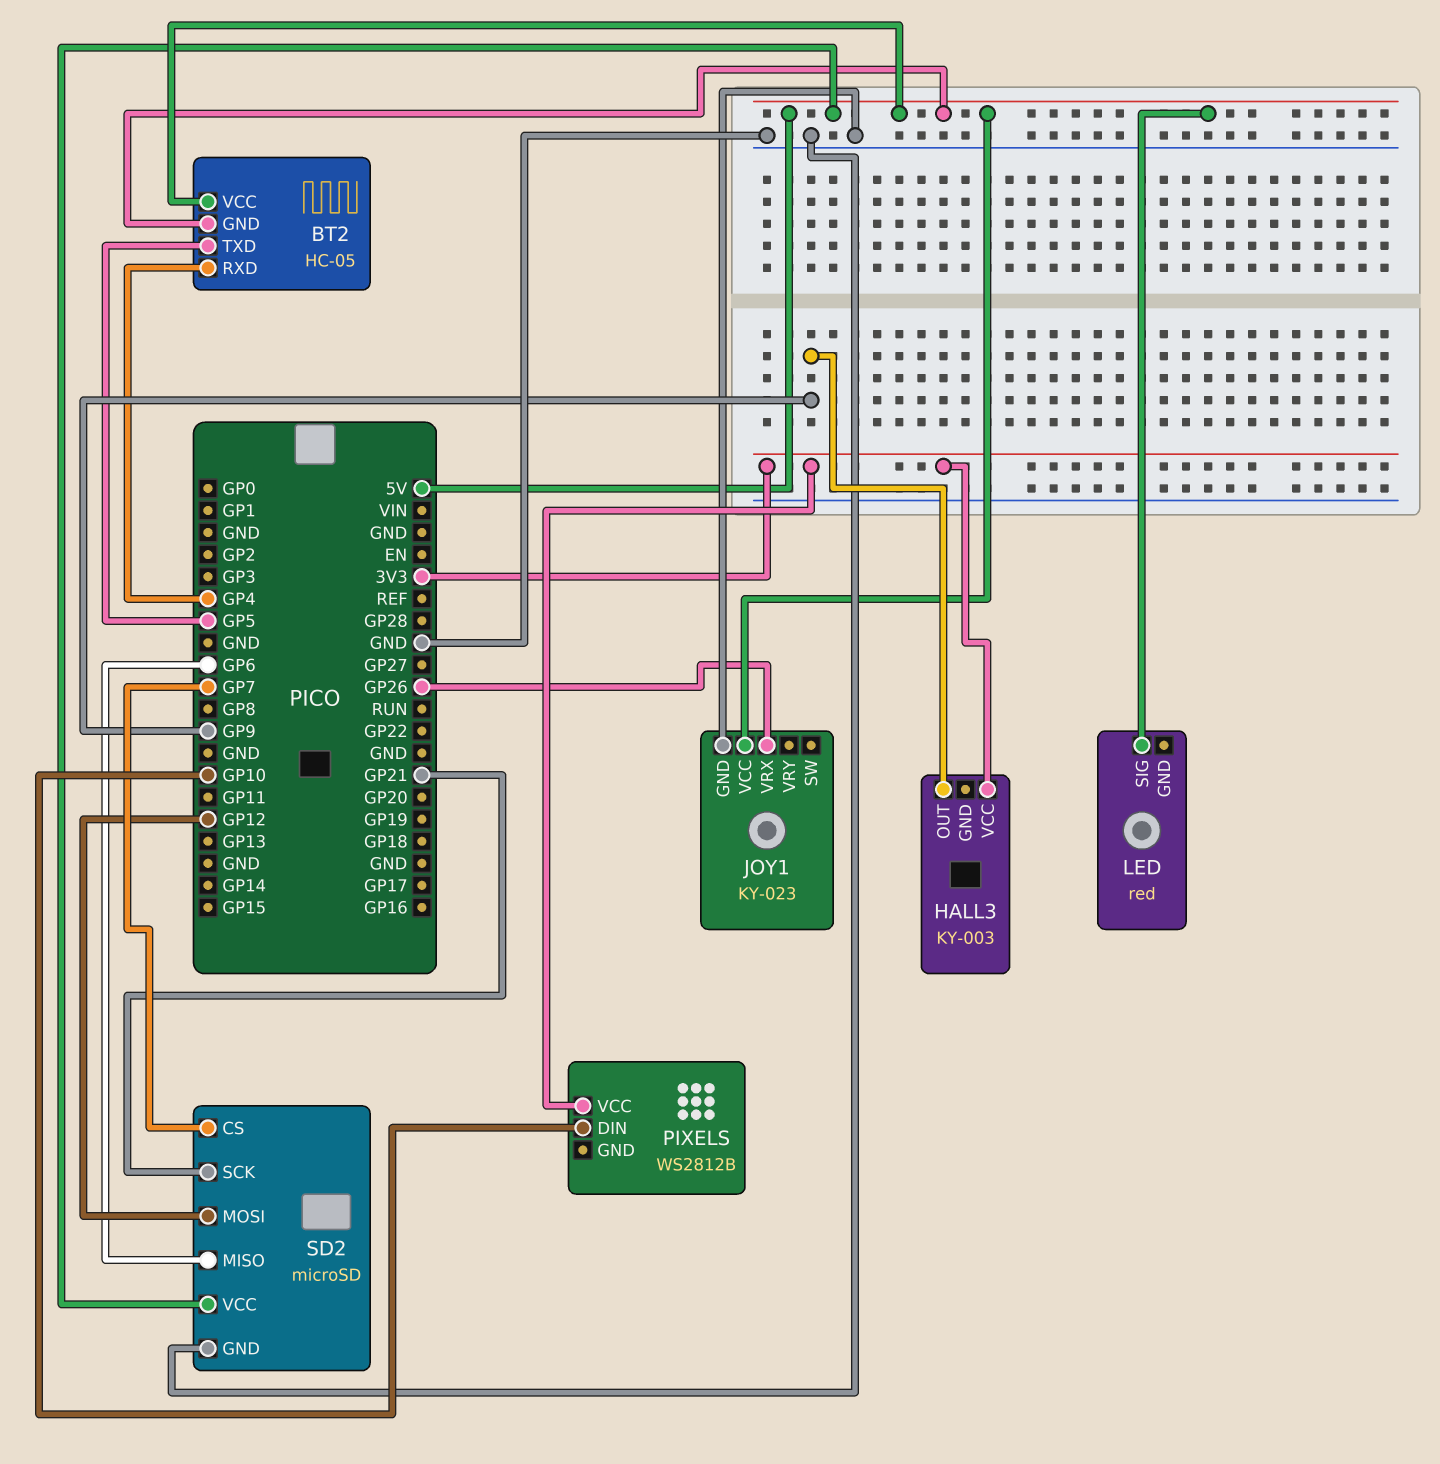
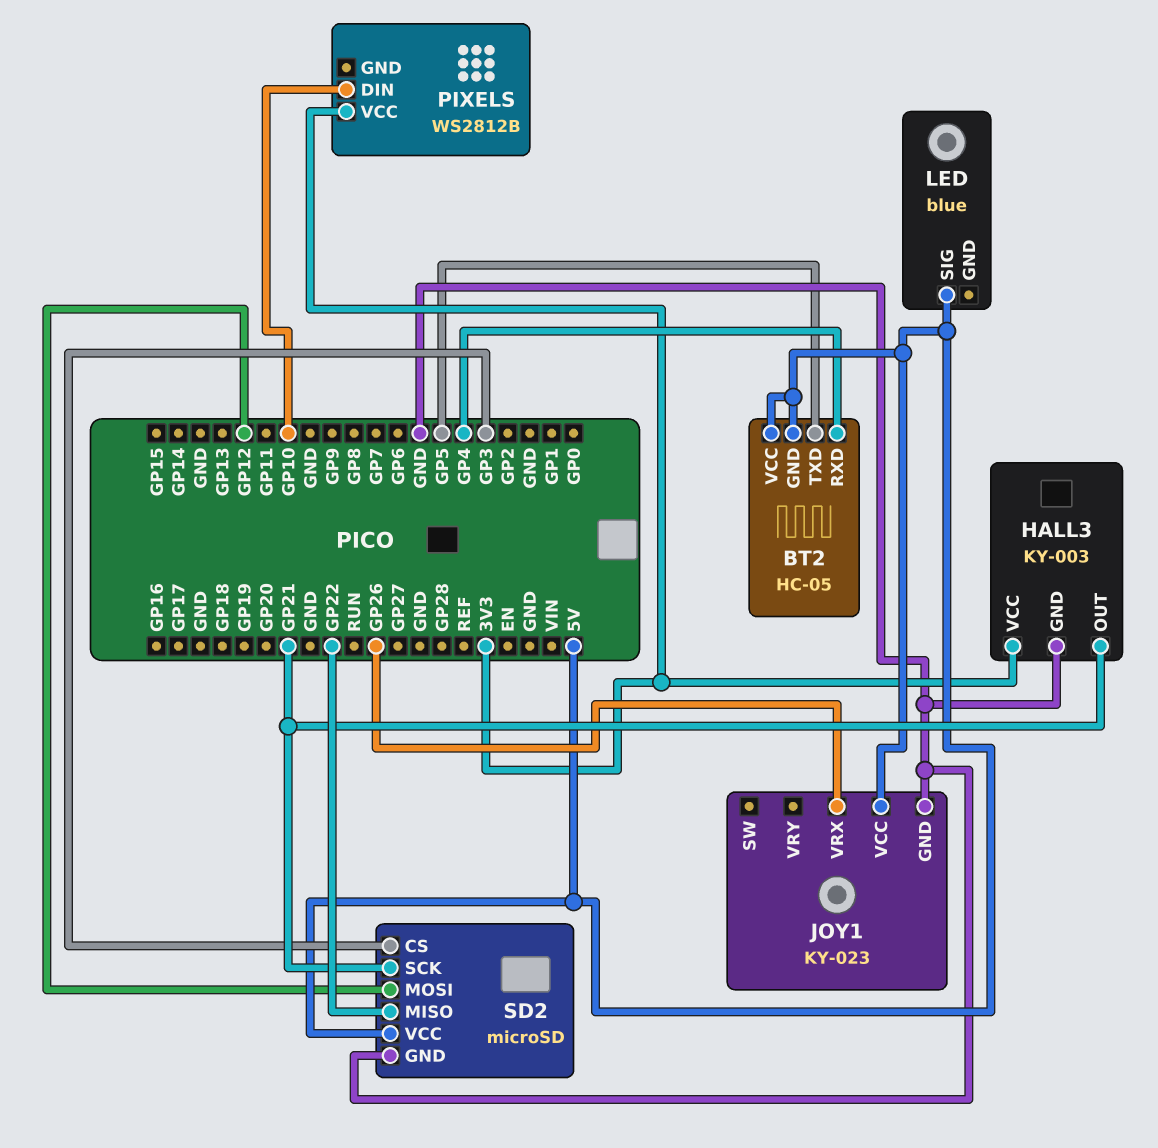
HALL3 pin GND: none -> GND
HALL3 pin OUT: GP9 -> GP21
LED: red -> blue
SD2 pin CS: GP7 -> GP3
SD2 pin MISO: GP6 -> GP22

